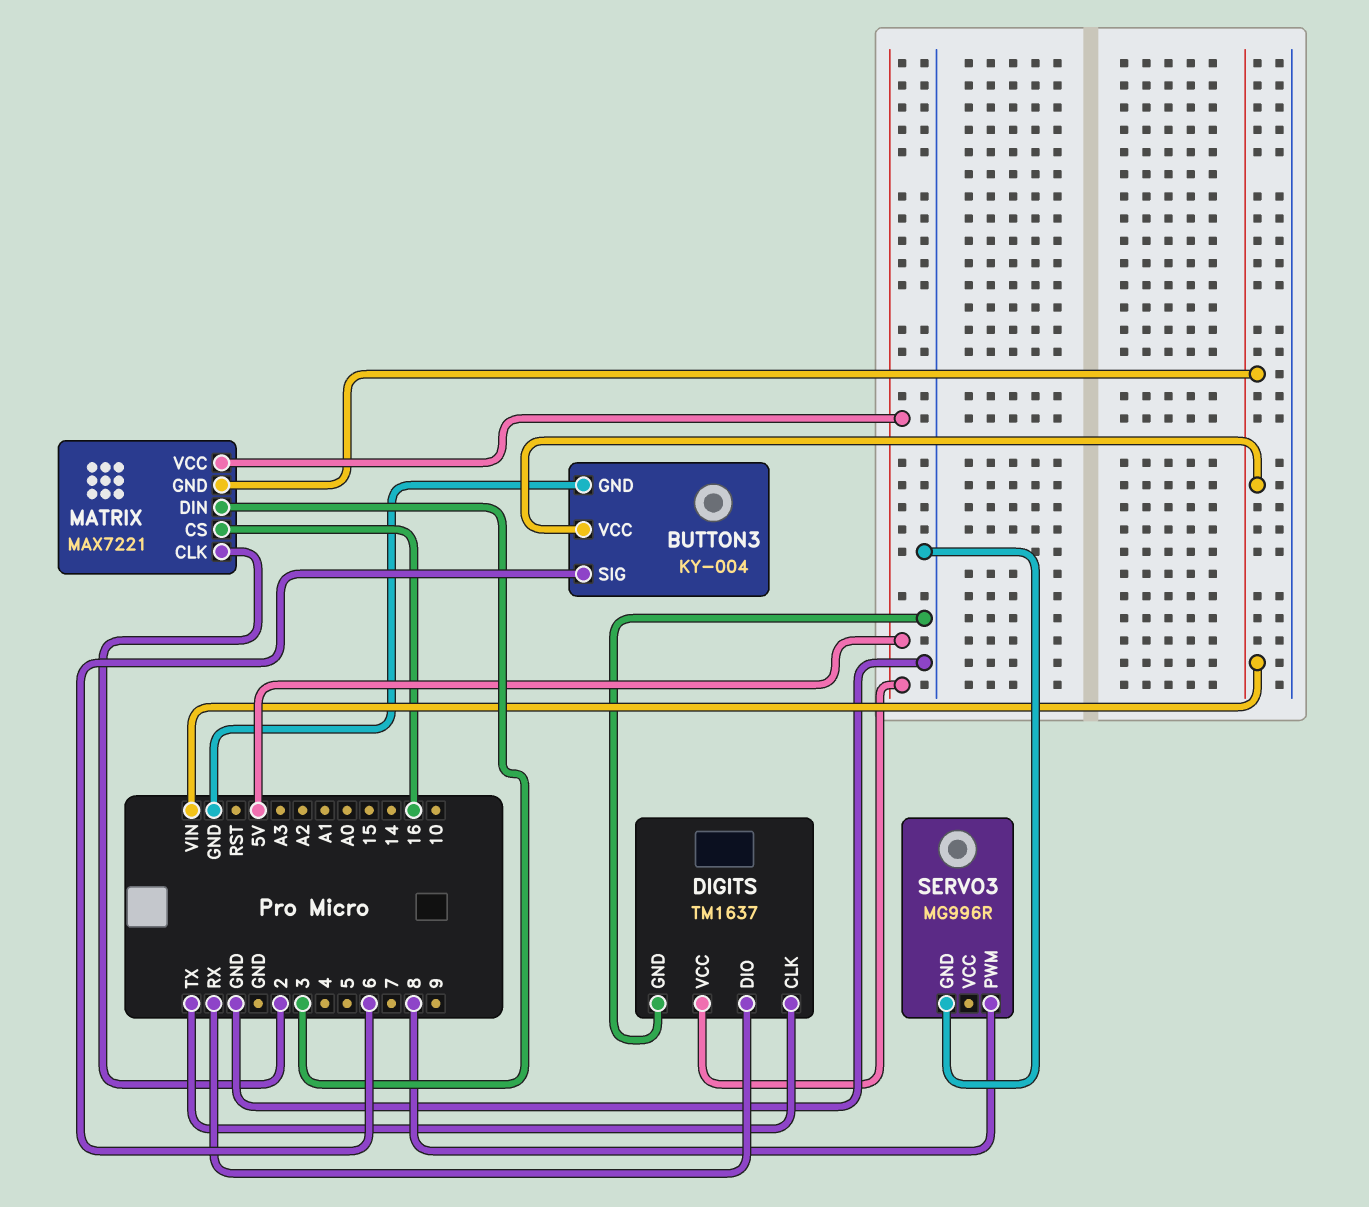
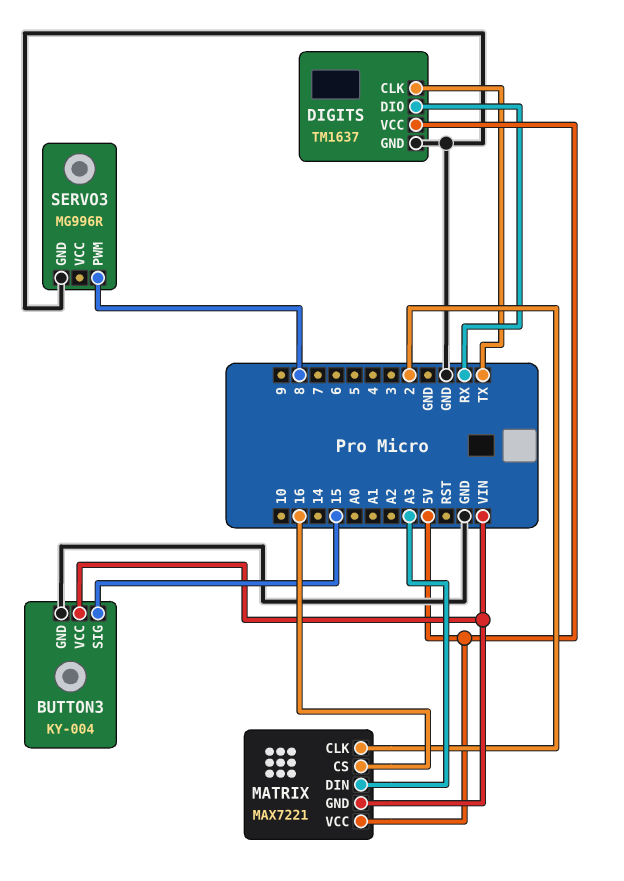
BUTTON3 pin SIG: 6 -> 15
MATRIX pin DIN: 3 -> A3

